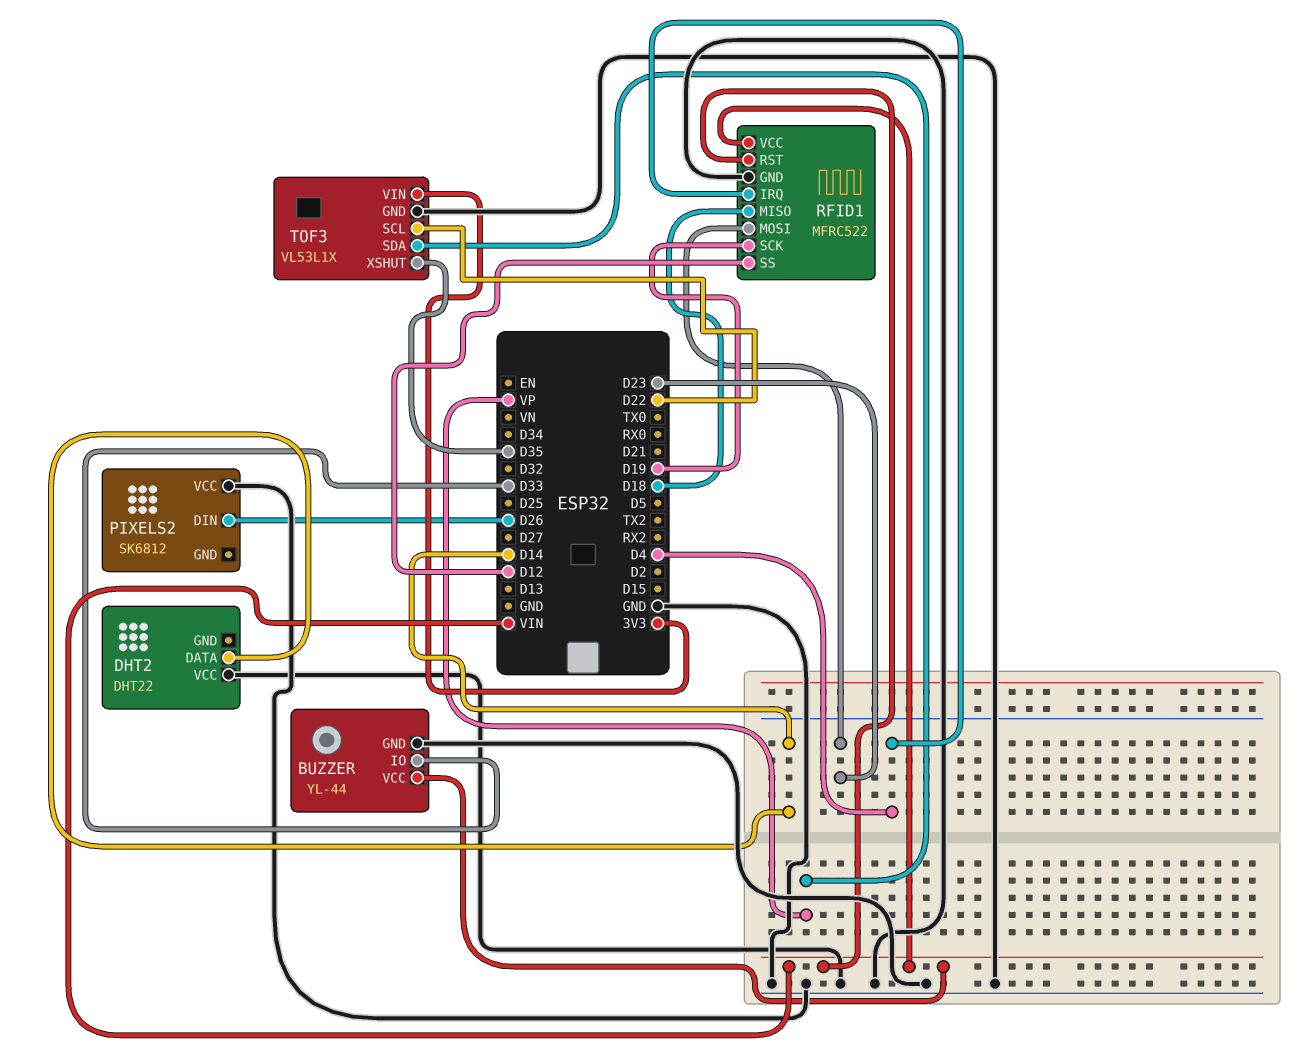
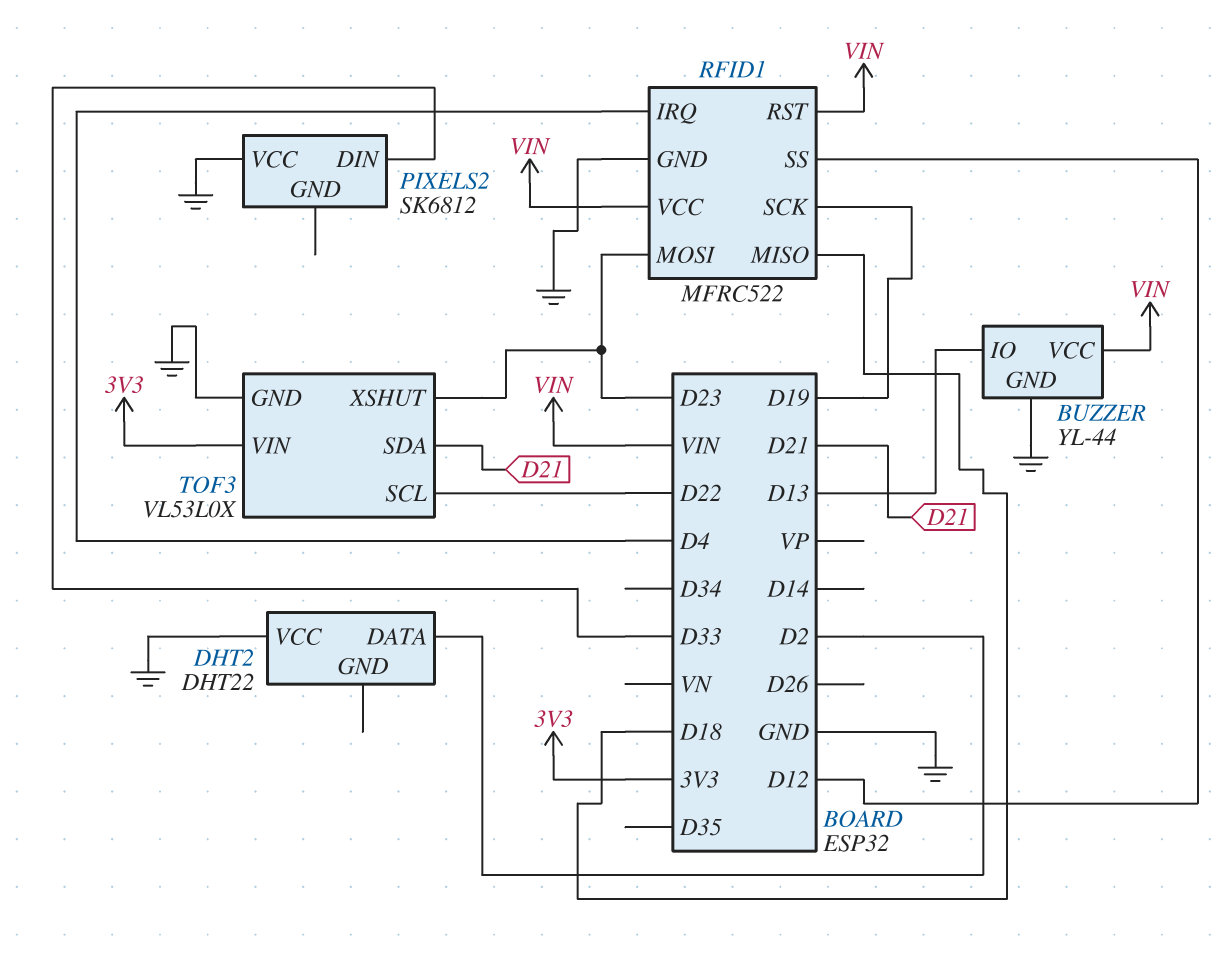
BUZZER pin IO: D33 -> D13
DHT2 pin DATA: D14 -> D2
PIXELS2 pin DIN: D26 -> D33
TOF3: VL53L1X -> VL53L0X
TOF3 pin SDA: VP -> D21
TOF3 pin XSHUT: D35 -> D23

